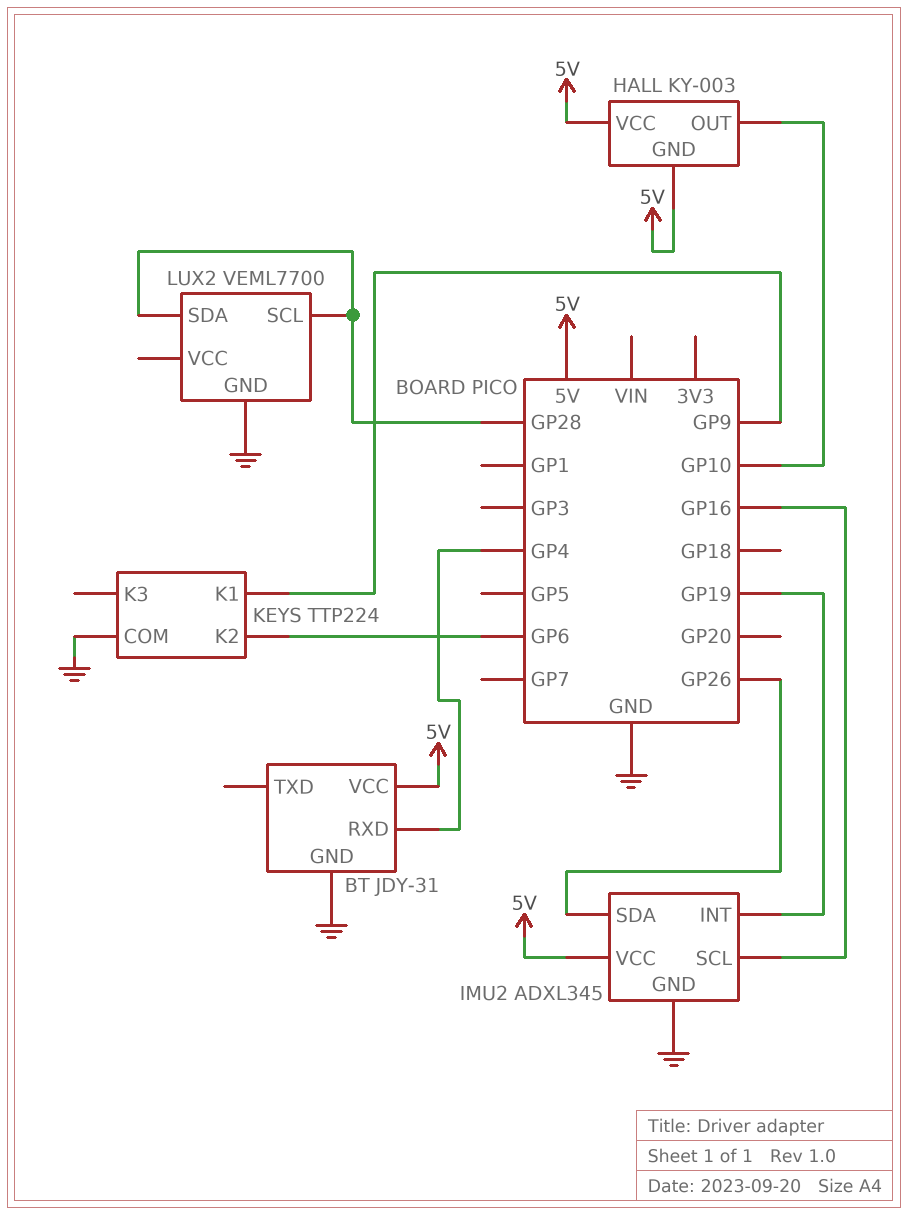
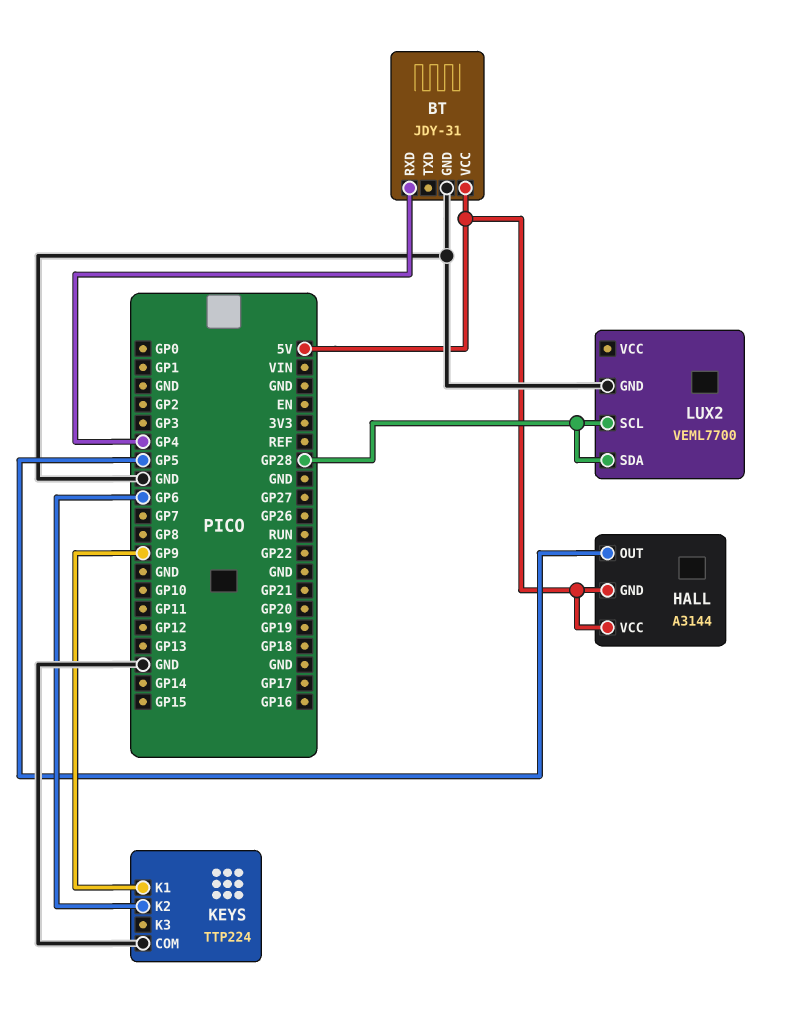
HALL: KY-003 -> A3144
HALL pin OUT: GP10 -> GP5
IMU2: ADXL345 -> none
IMU2 pin GND: GND -> none
IMU2 pin INT: GP19 -> none
IMU2 pin SCL: GP16 -> none
IMU2 pin SDA: GP26 -> none
IMU2 pin VCC: 5V -> none

